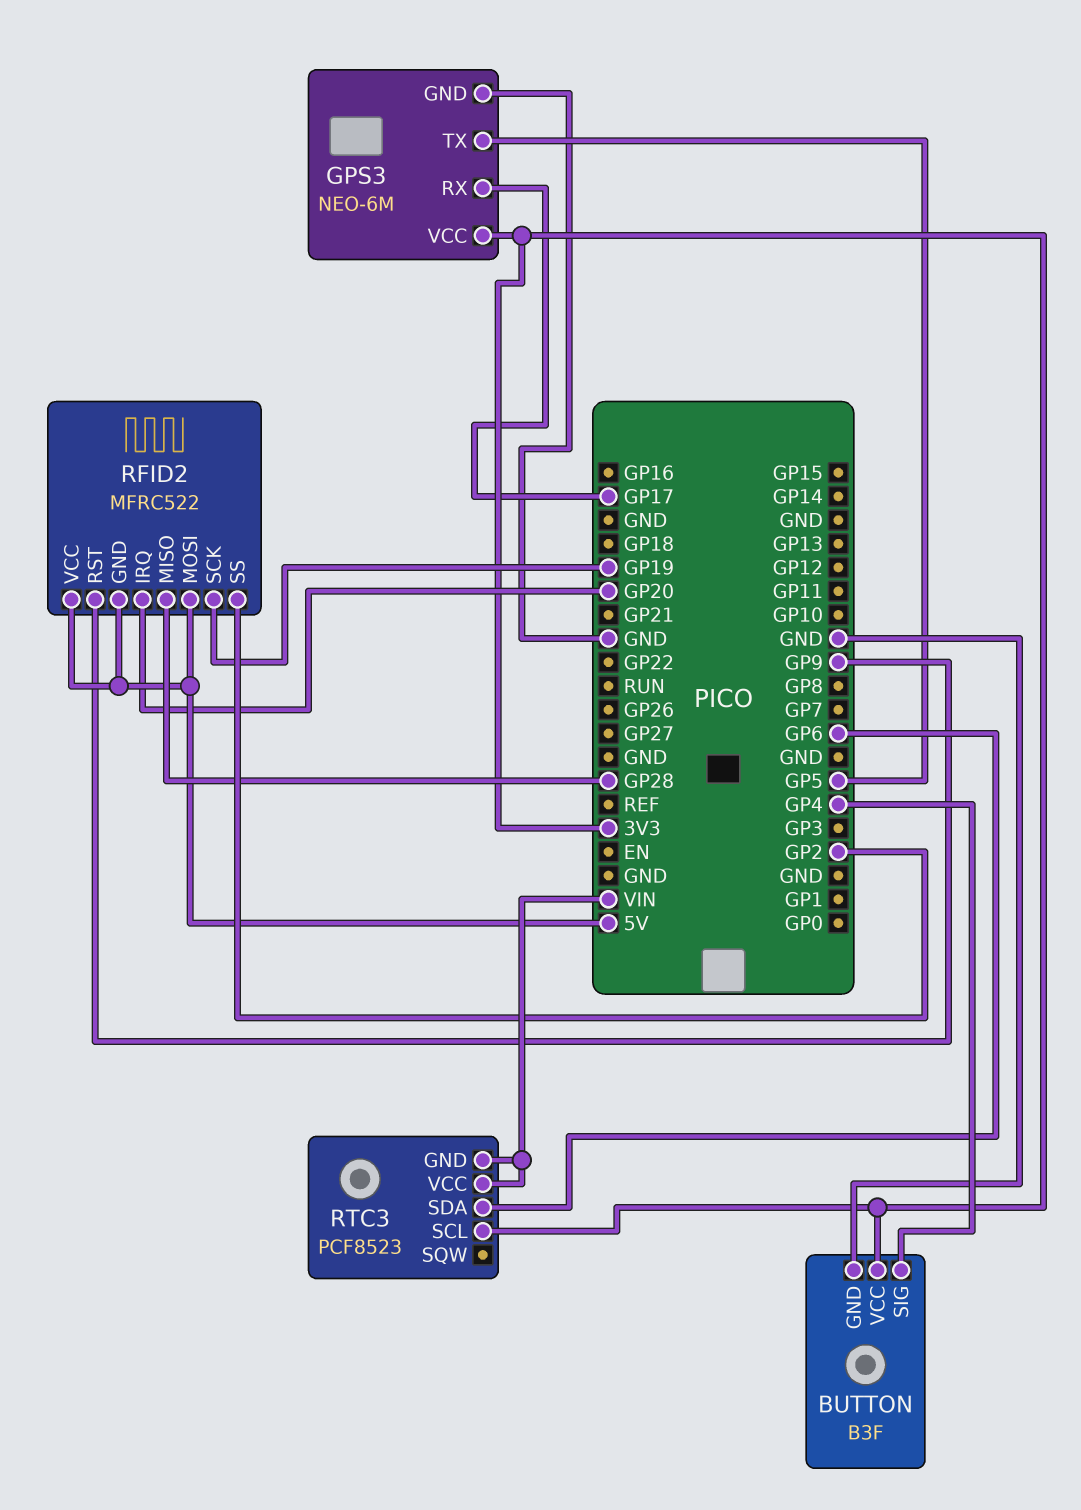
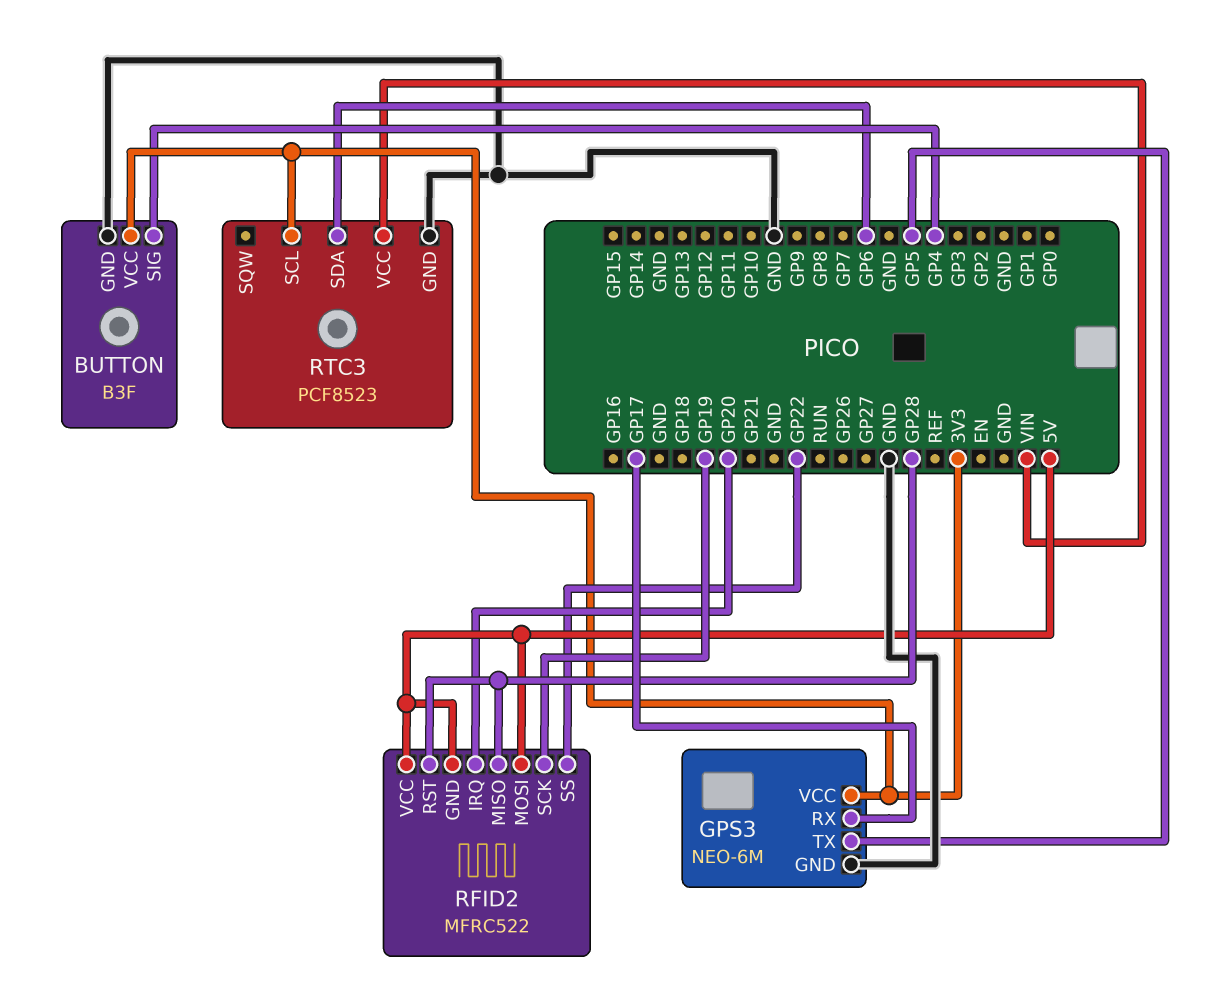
RFID2 pin RST: GP9 -> GP28
RFID2 pin SS: GP2 -> GP22
RTC3 pin GND: VIN -> GND

